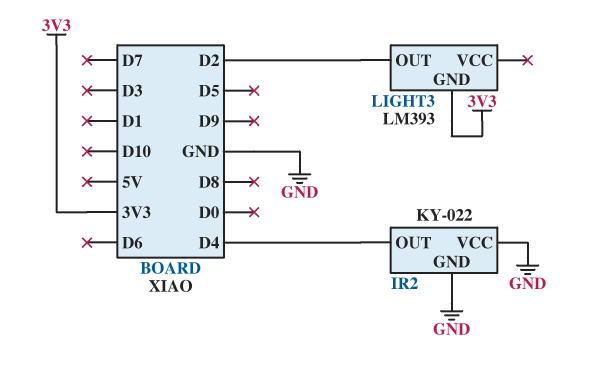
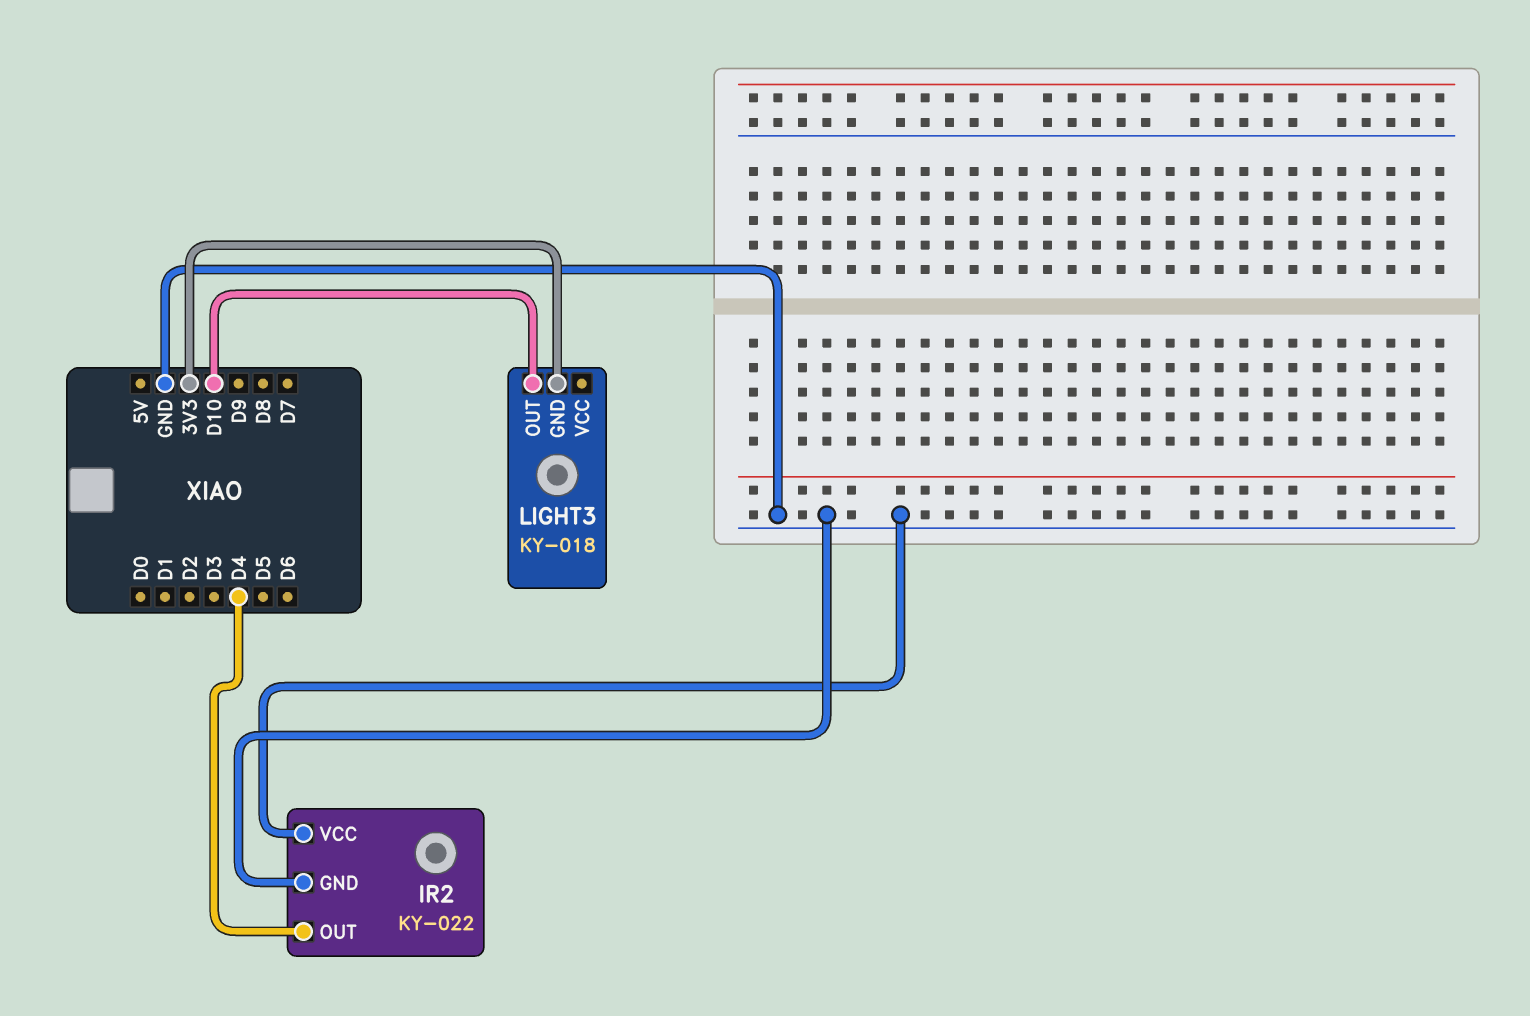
LIGHT3: LM393 -> KY-018
LIGHT3 pin OUT: D2 -> D10

